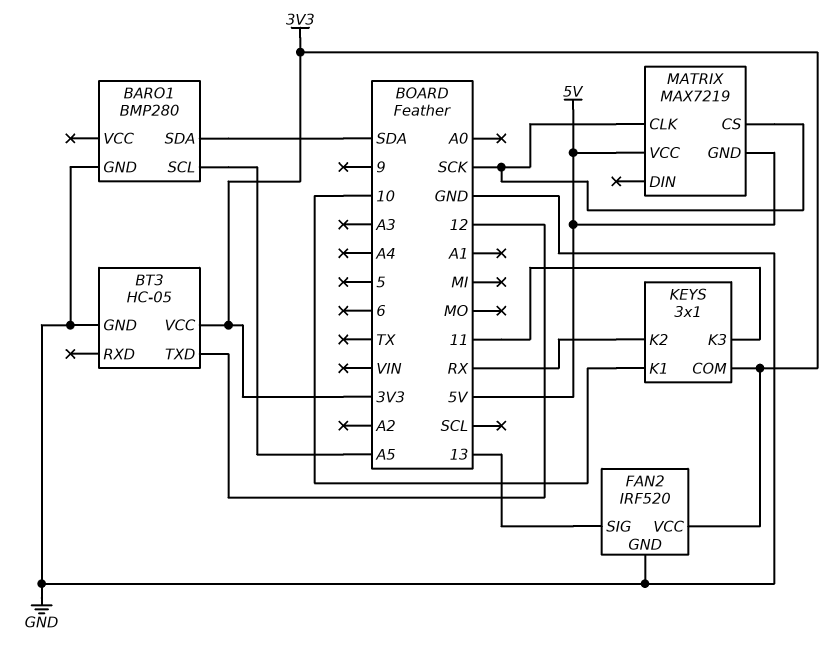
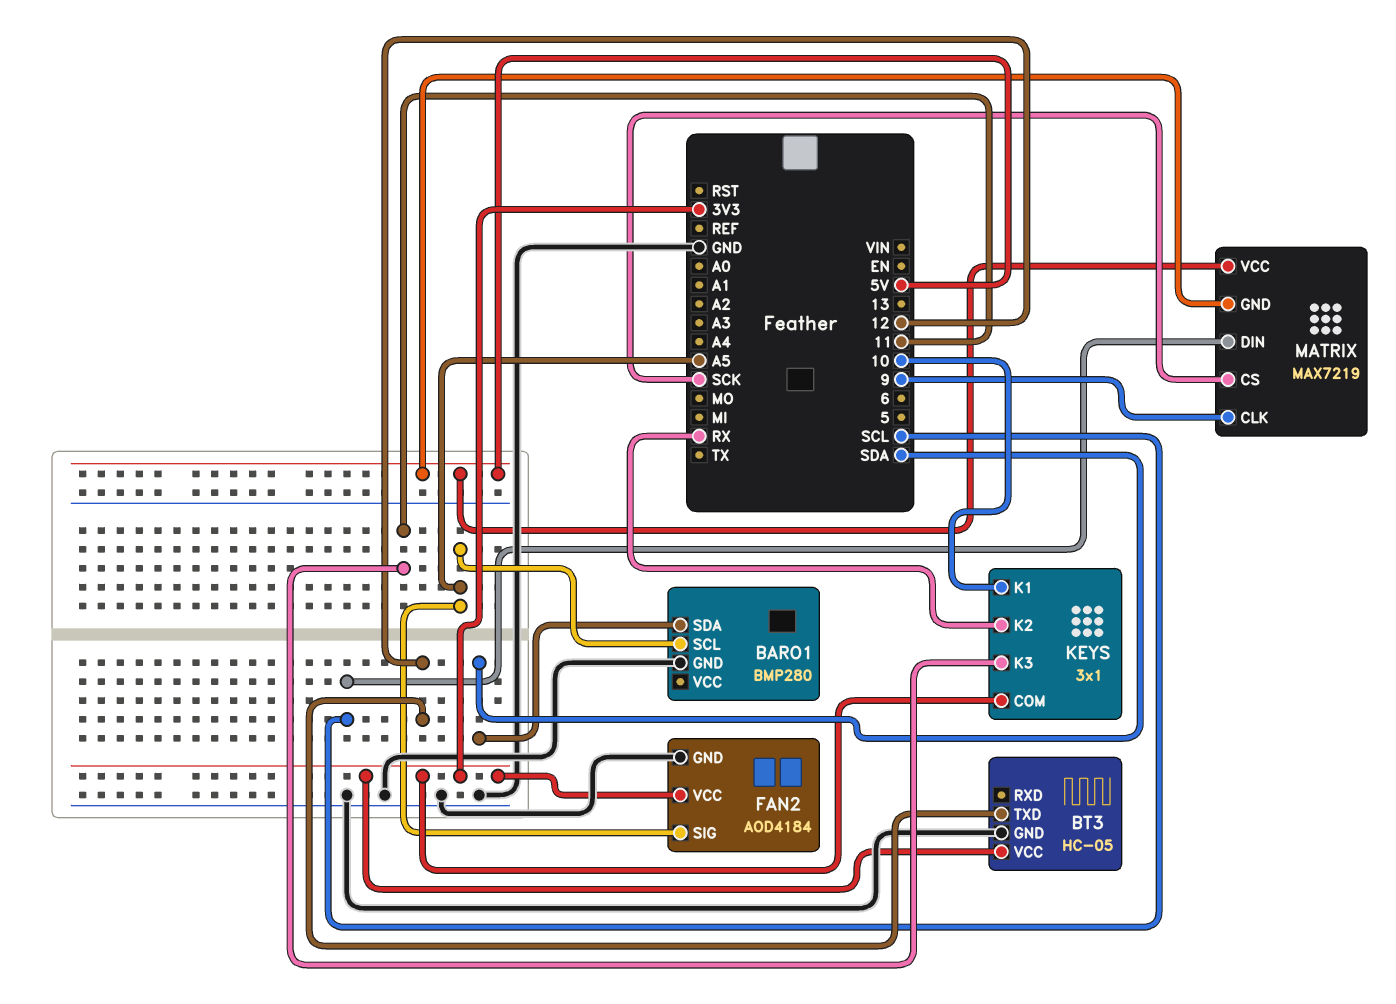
FAN2: IRF520 -> AOD4184
FAN2 pin SIG: 13 -> A5
MATRIX pin CLK: SCK -> 9
MATRIX pin DIN: none -> SCL

